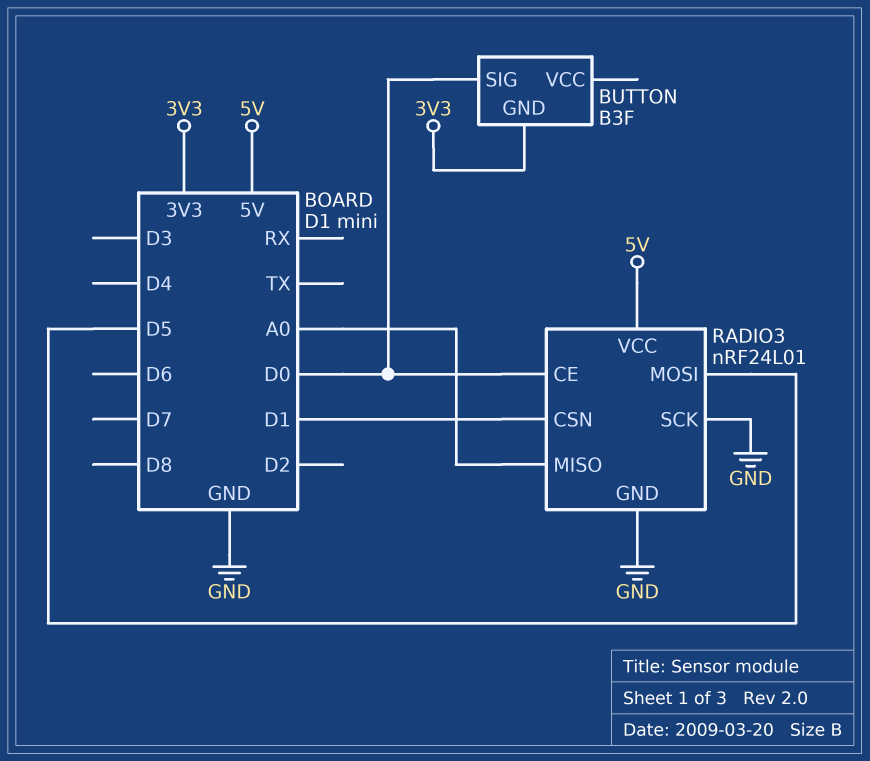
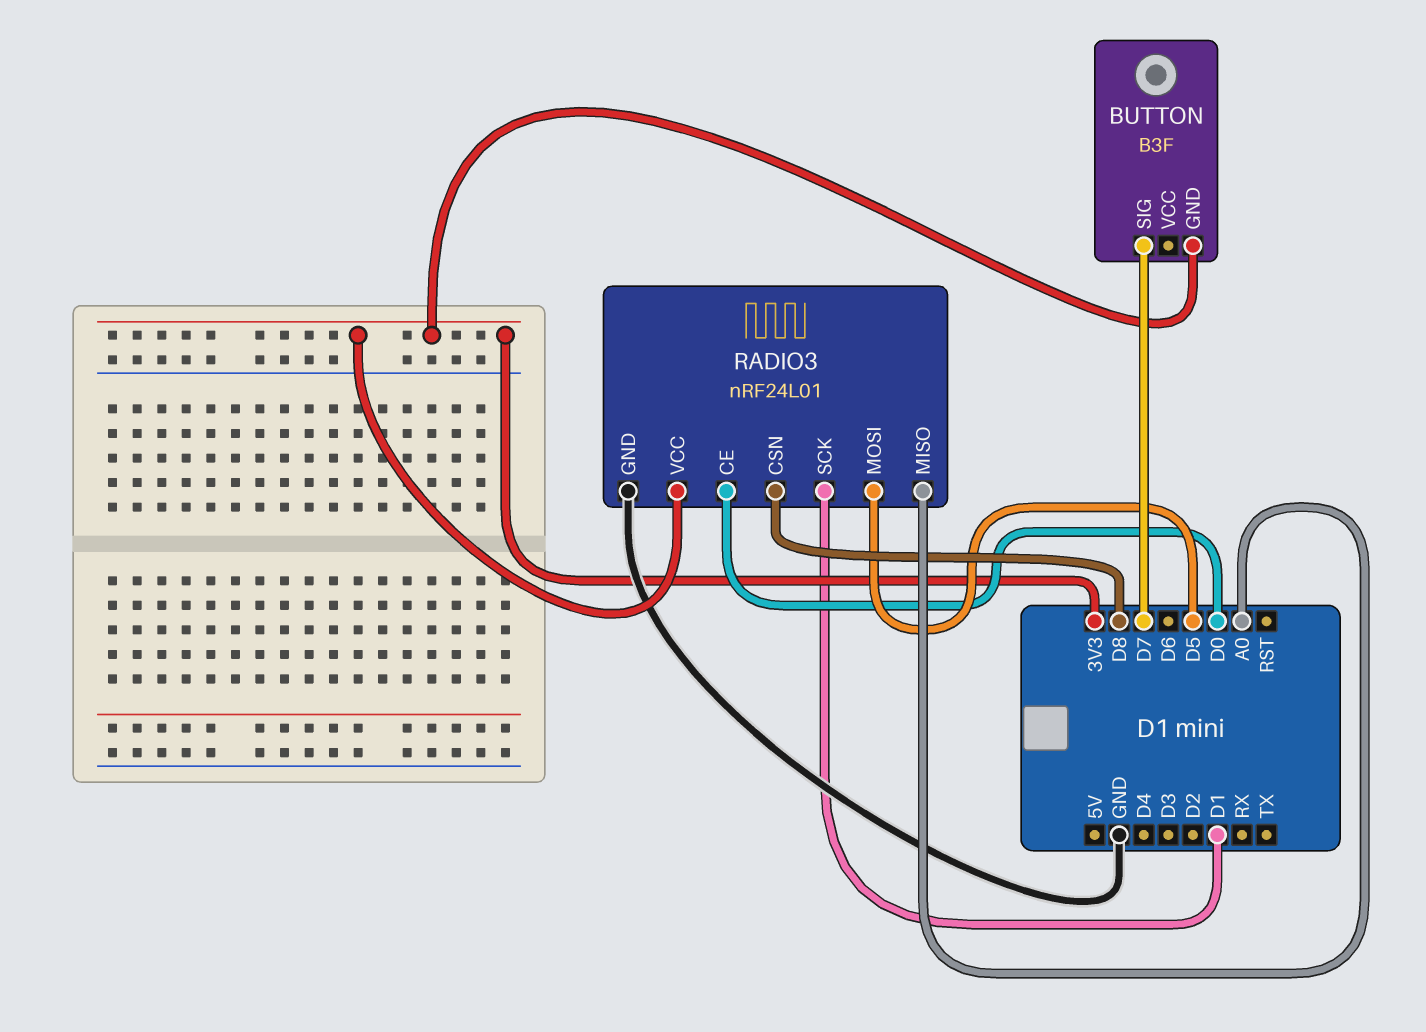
BUTTON pin SIG: D0 -> D7
RADIO3 pin CSN: D1 -> D8
RADIO3 pin SCK: GND -> D1
RADIO3 pin VCC: 5V -> 3V3

